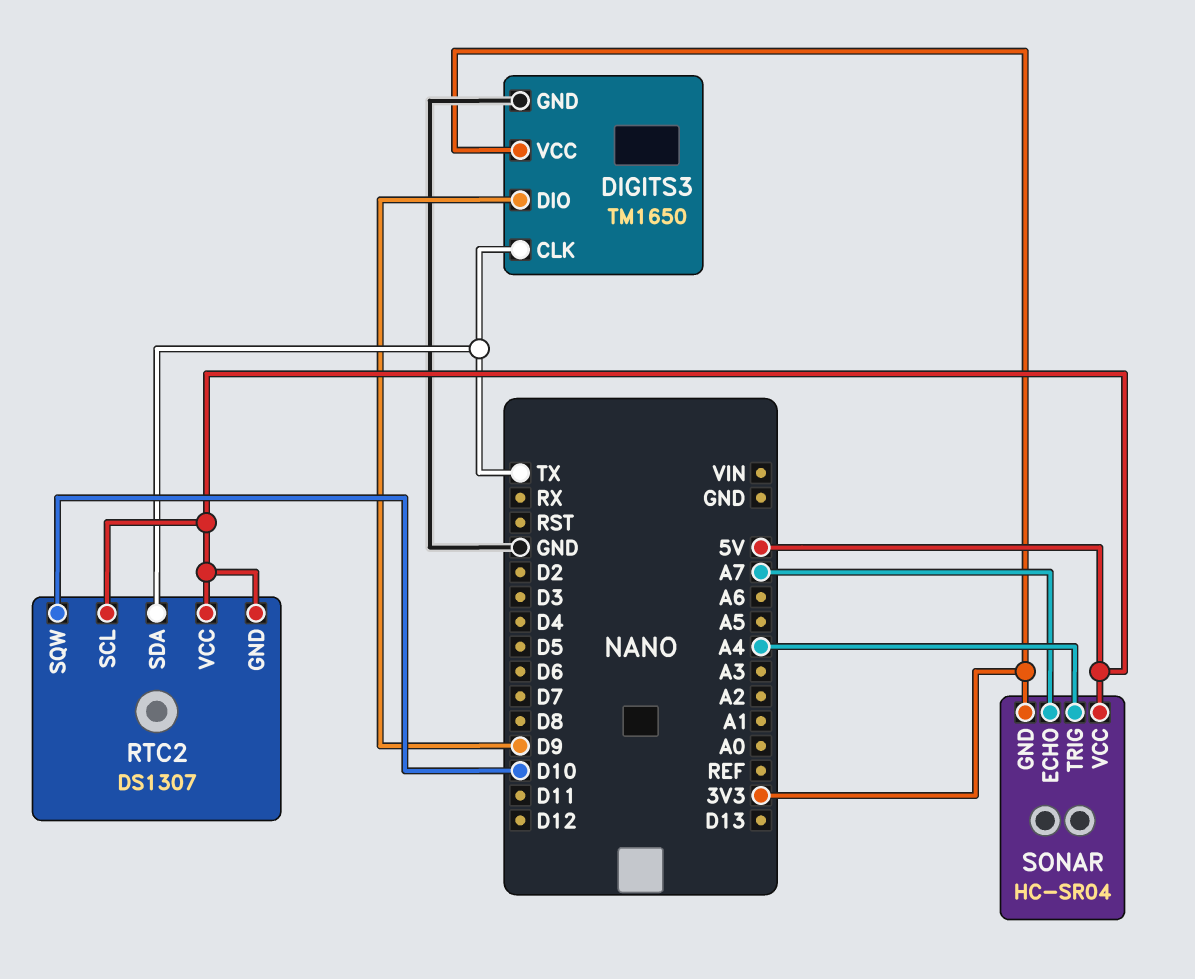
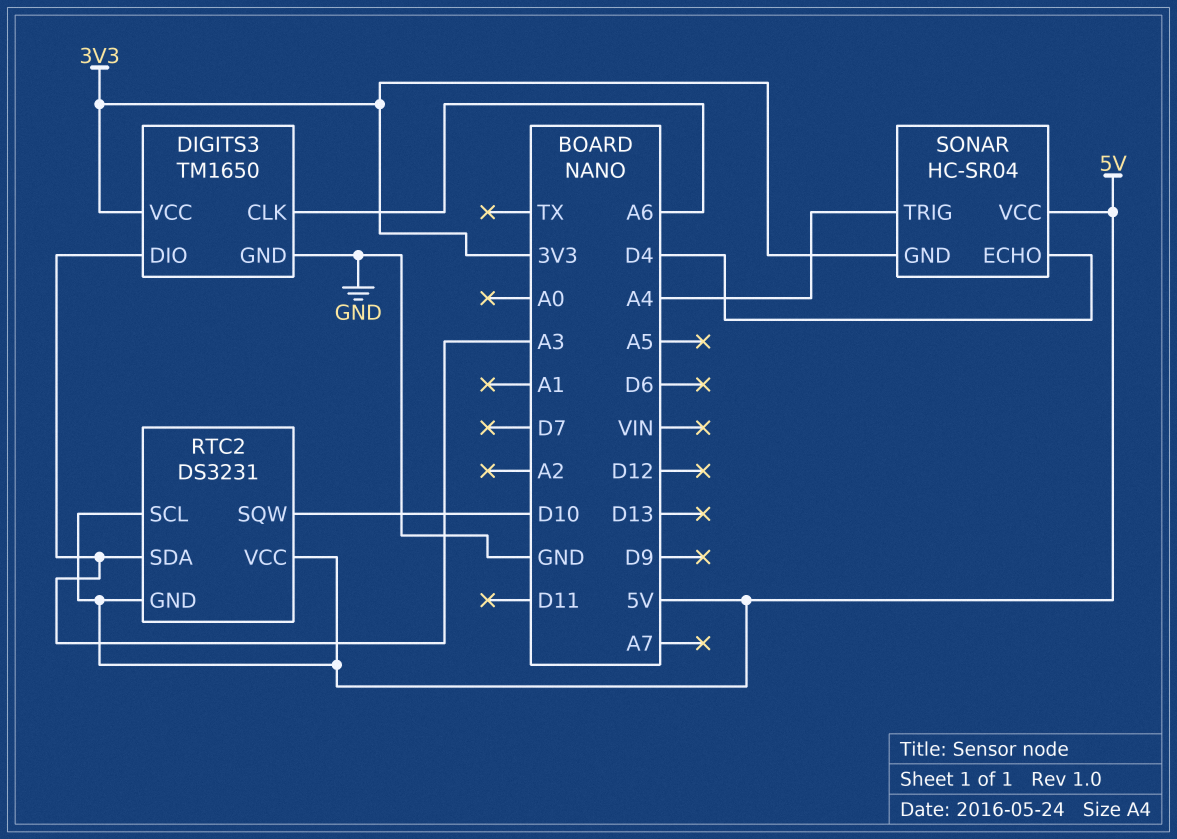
DIGITS3 pin CLK: TX -> A6
DIGITS3 pin DIO: D9 -> A3
RTC2: DS1307 -> DS3231
RTC2 pin SDA: TX -> A3
SONAR pin ECHO: A7 -> D4

